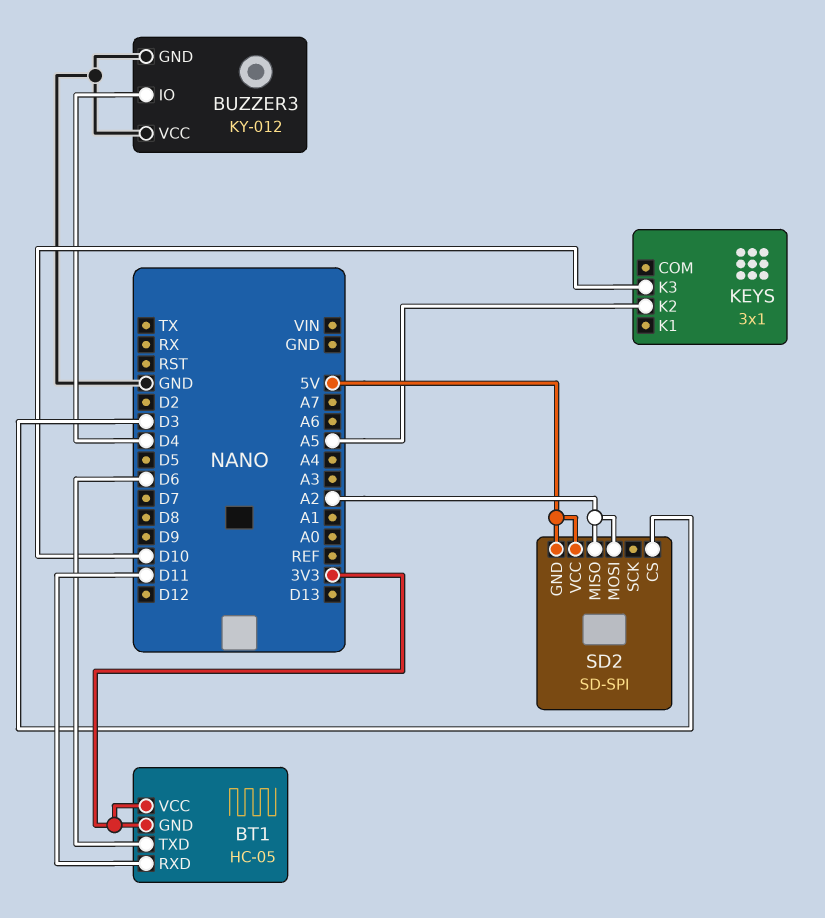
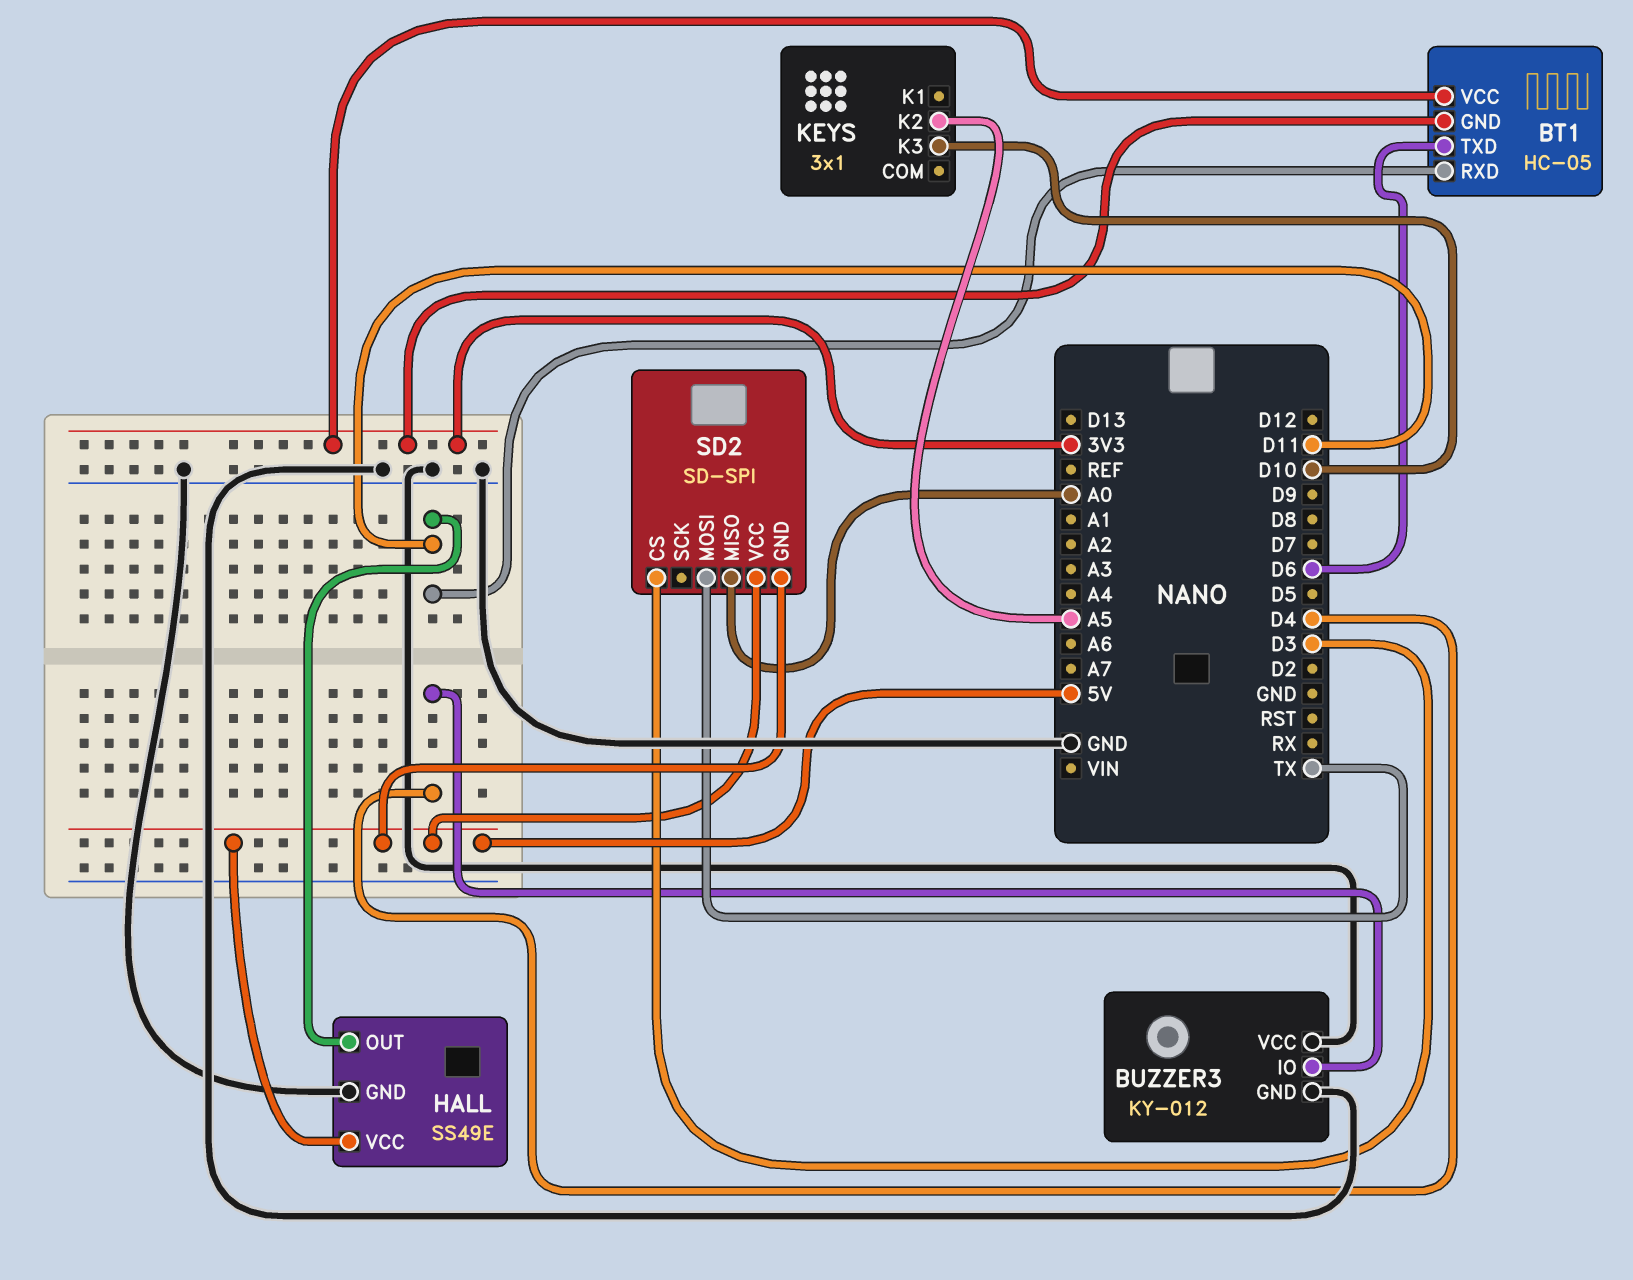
HALL: none -> SS49E
HALL pin GND: none -> GND
HALL pin OUT: none -> D11
HALL pin VCC: none -> 5V
SD2 pin MISO: A2 -> A0
SD2 pin MOSI: A2 -> TX

